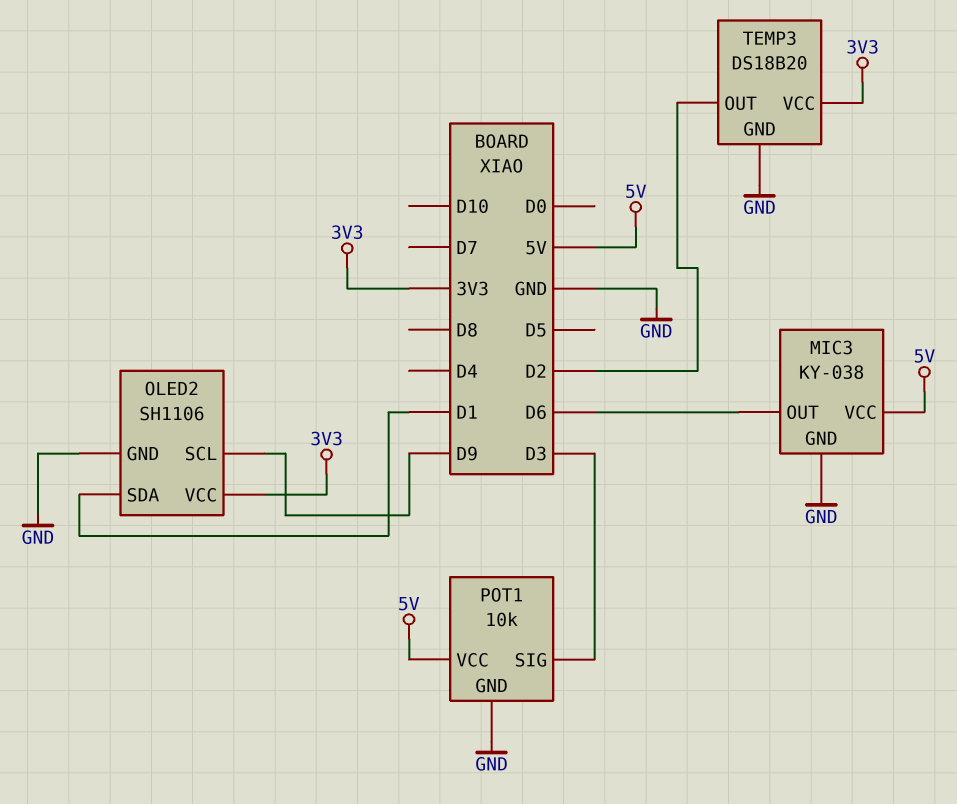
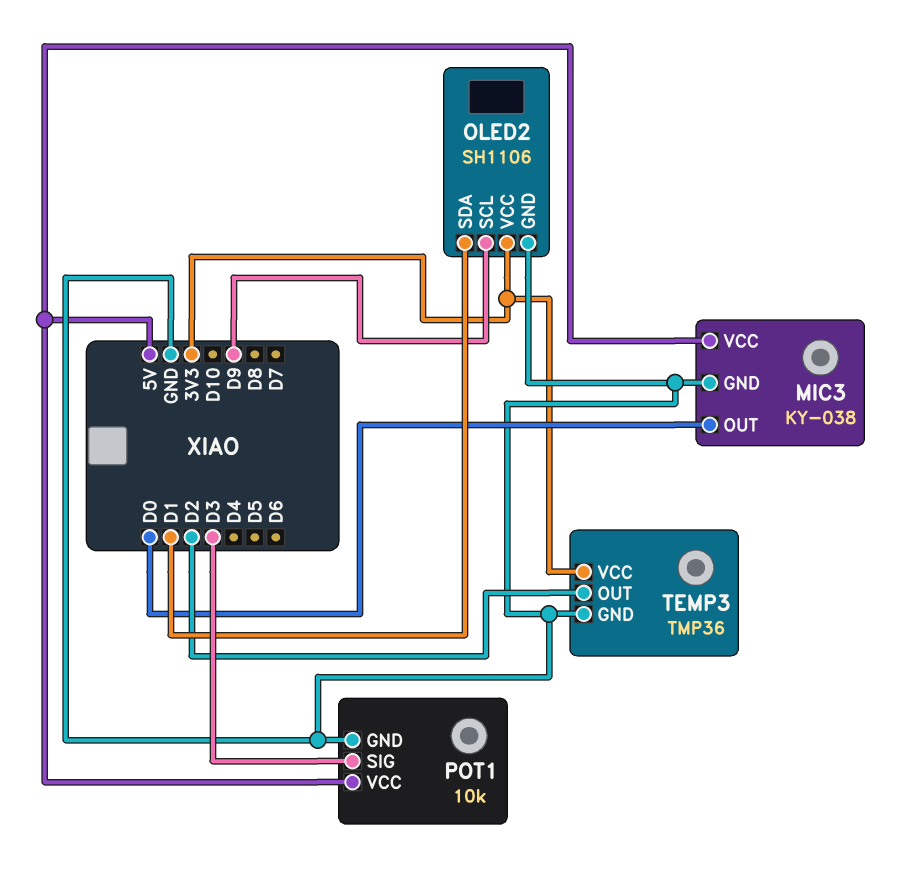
MIC3 pin OUT: D6 -> D0
TEMP3: DS18B20 -> TMP36

